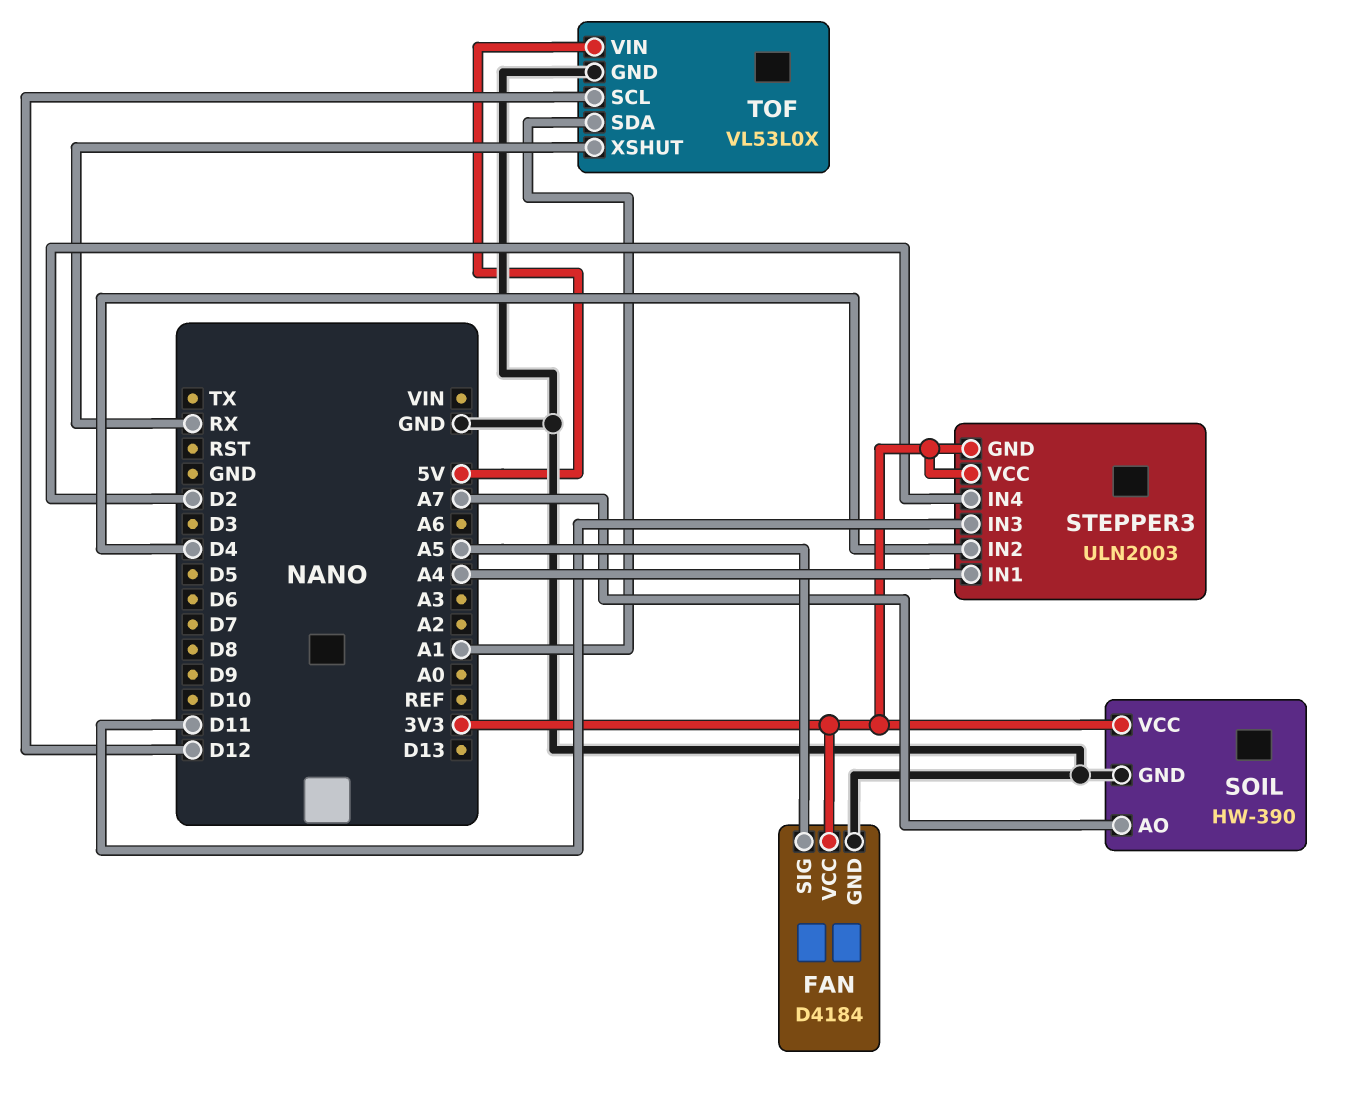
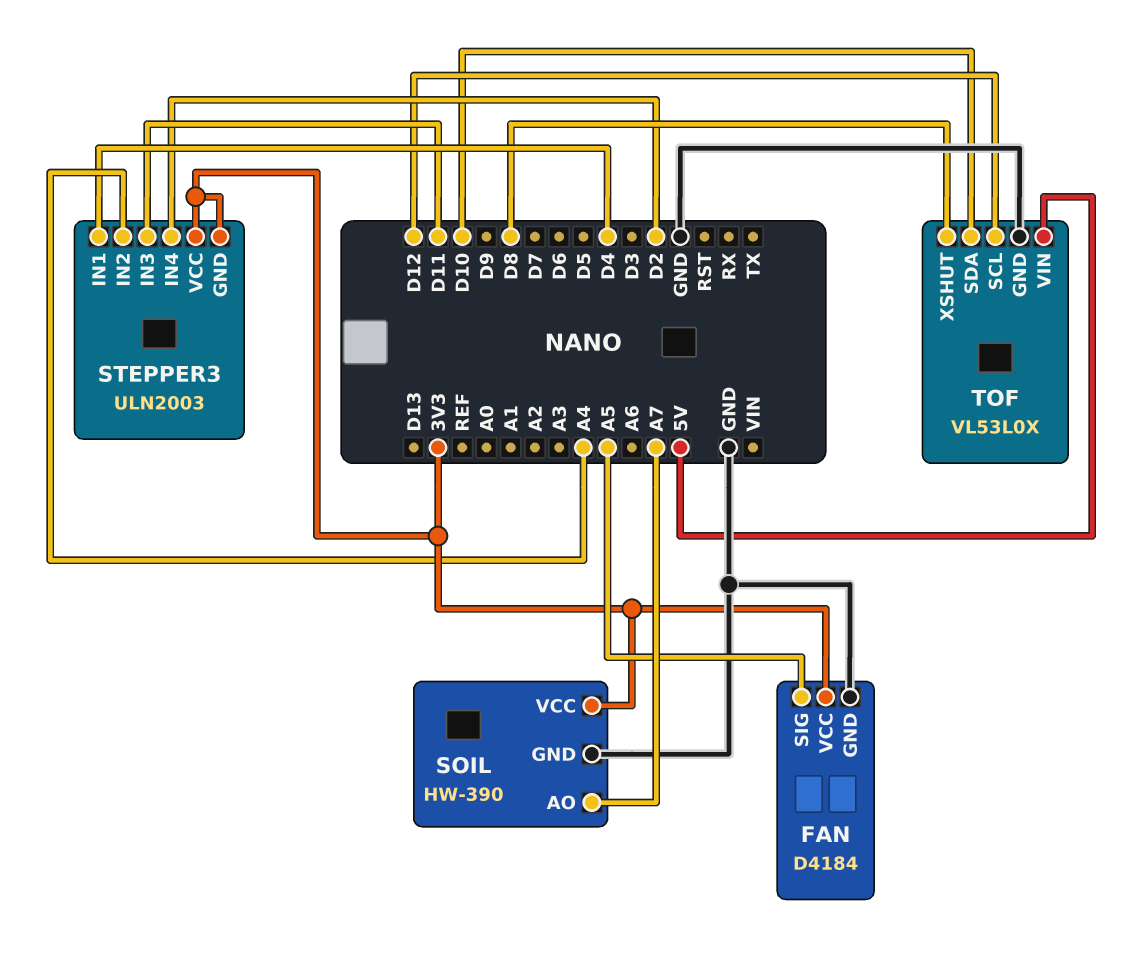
STEPPER3 pin IN1: A4 -> D4
STEPPER3 pin IN2: D4 -> A4
TOF pin SDA: A1 -> D10
TOF pin XSHUT: RX -> D8

